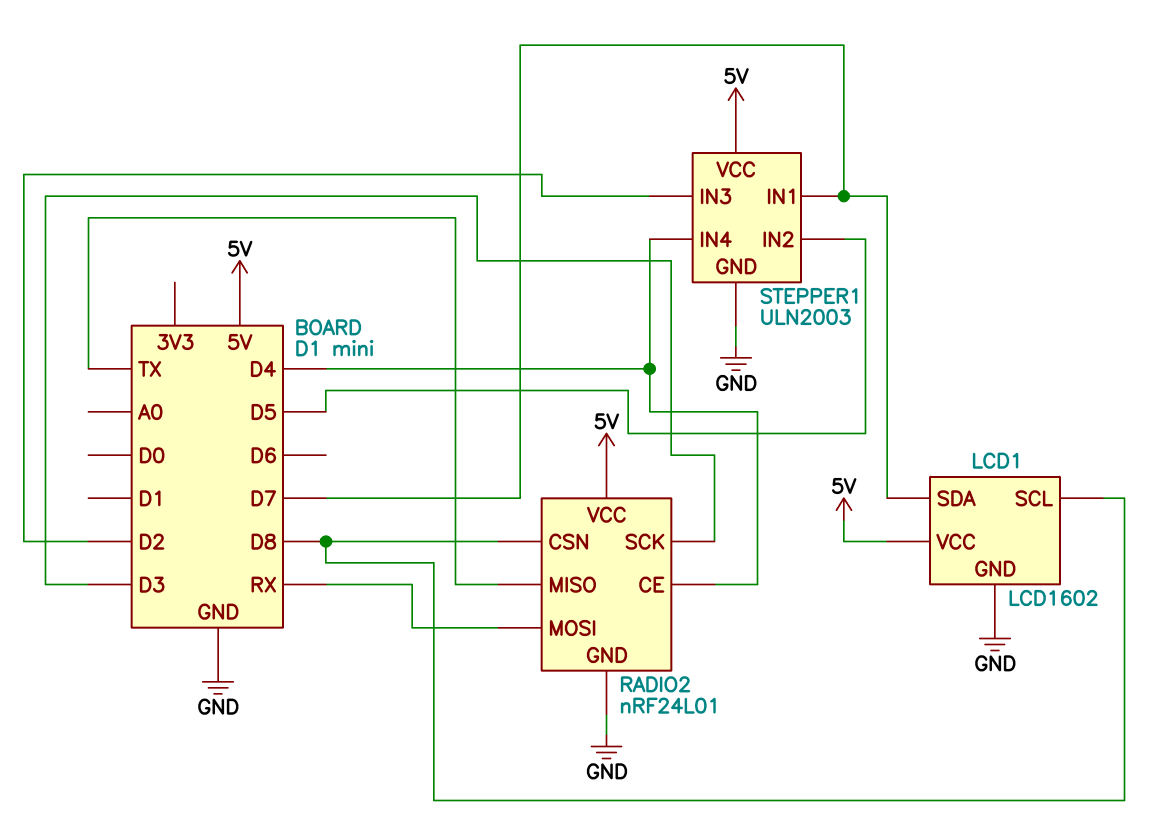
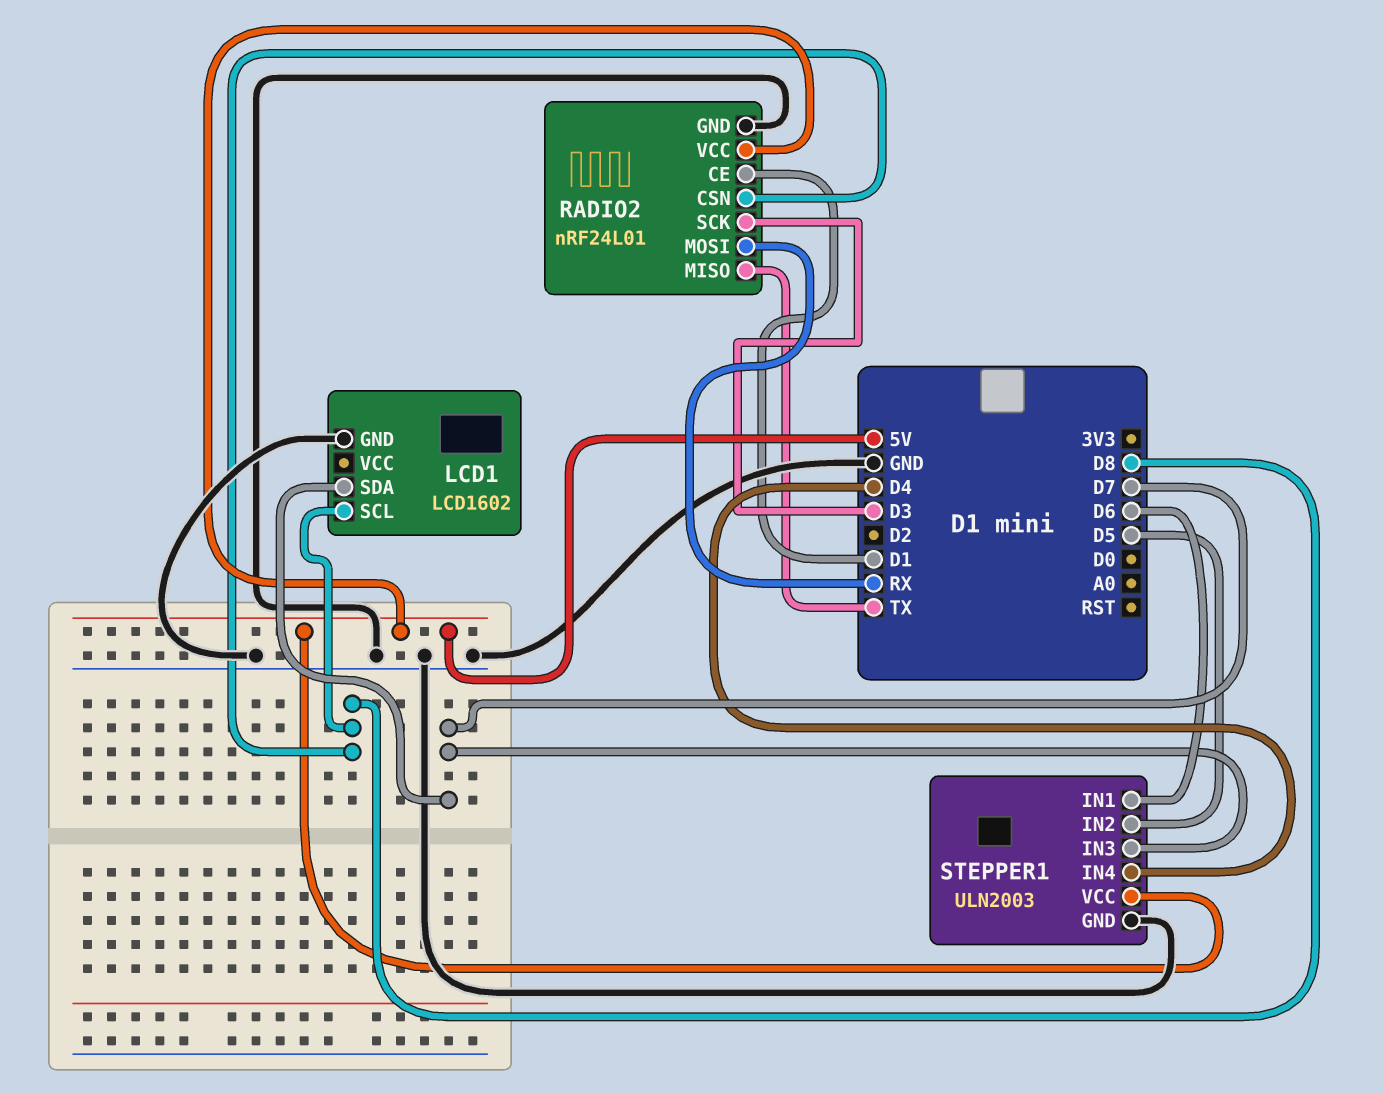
LCD1 pin VCC: 5V -> none
RADIO2 pin CE: D4 -> D1
STEPPER1 pin IN1: D7 -> D6
STEPPER1 pin IN3: D2 -> D7

